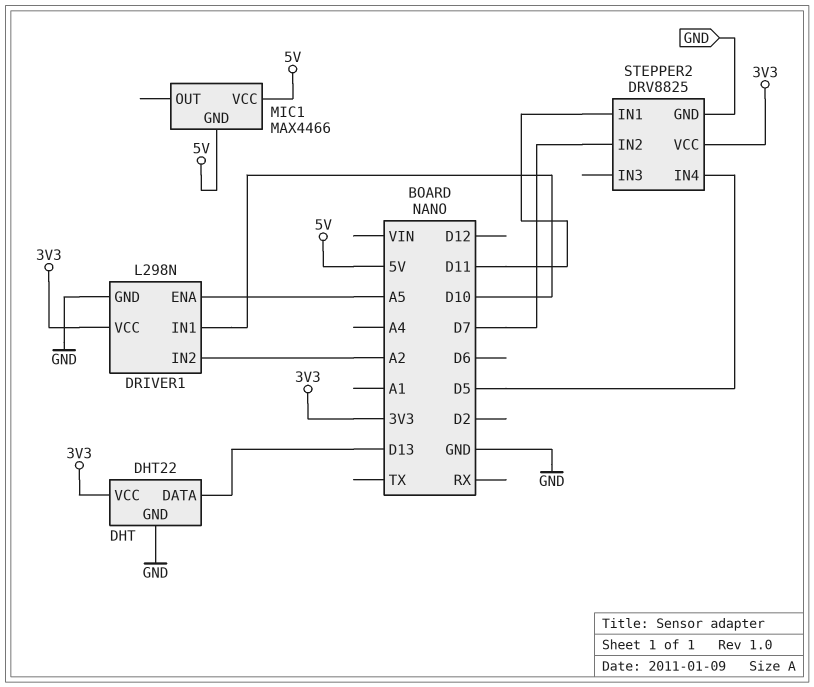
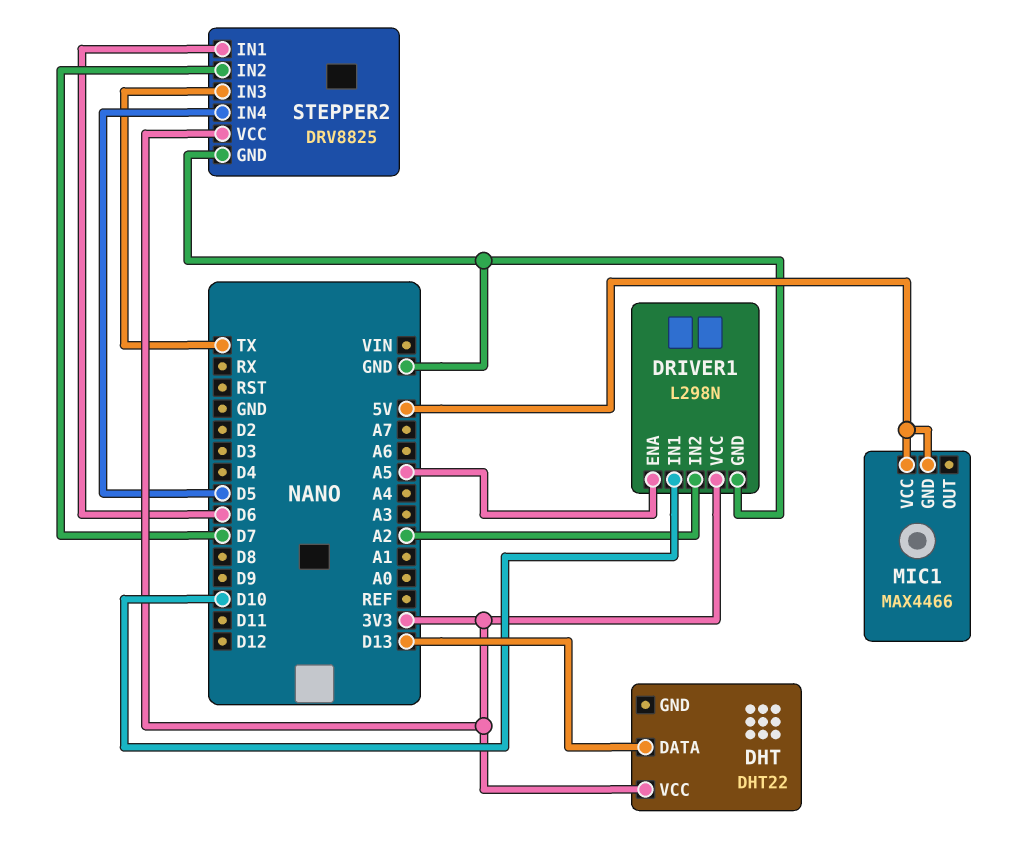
DHT pin GND: GND -> none
STEPPER2 pin IN1: D11 -> D6
STEPPER2 pin IN3: none -> TX

